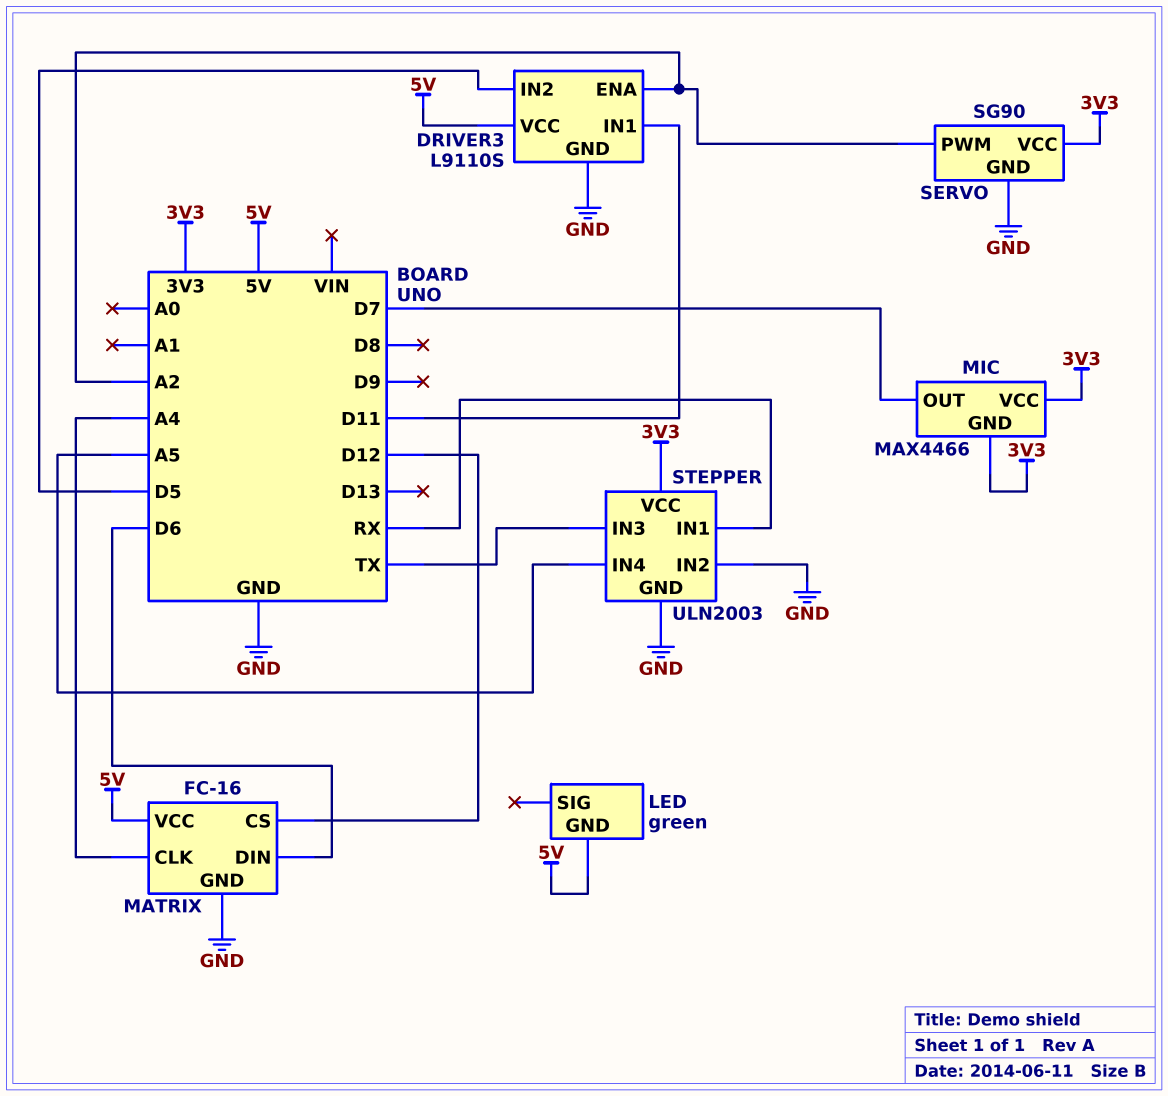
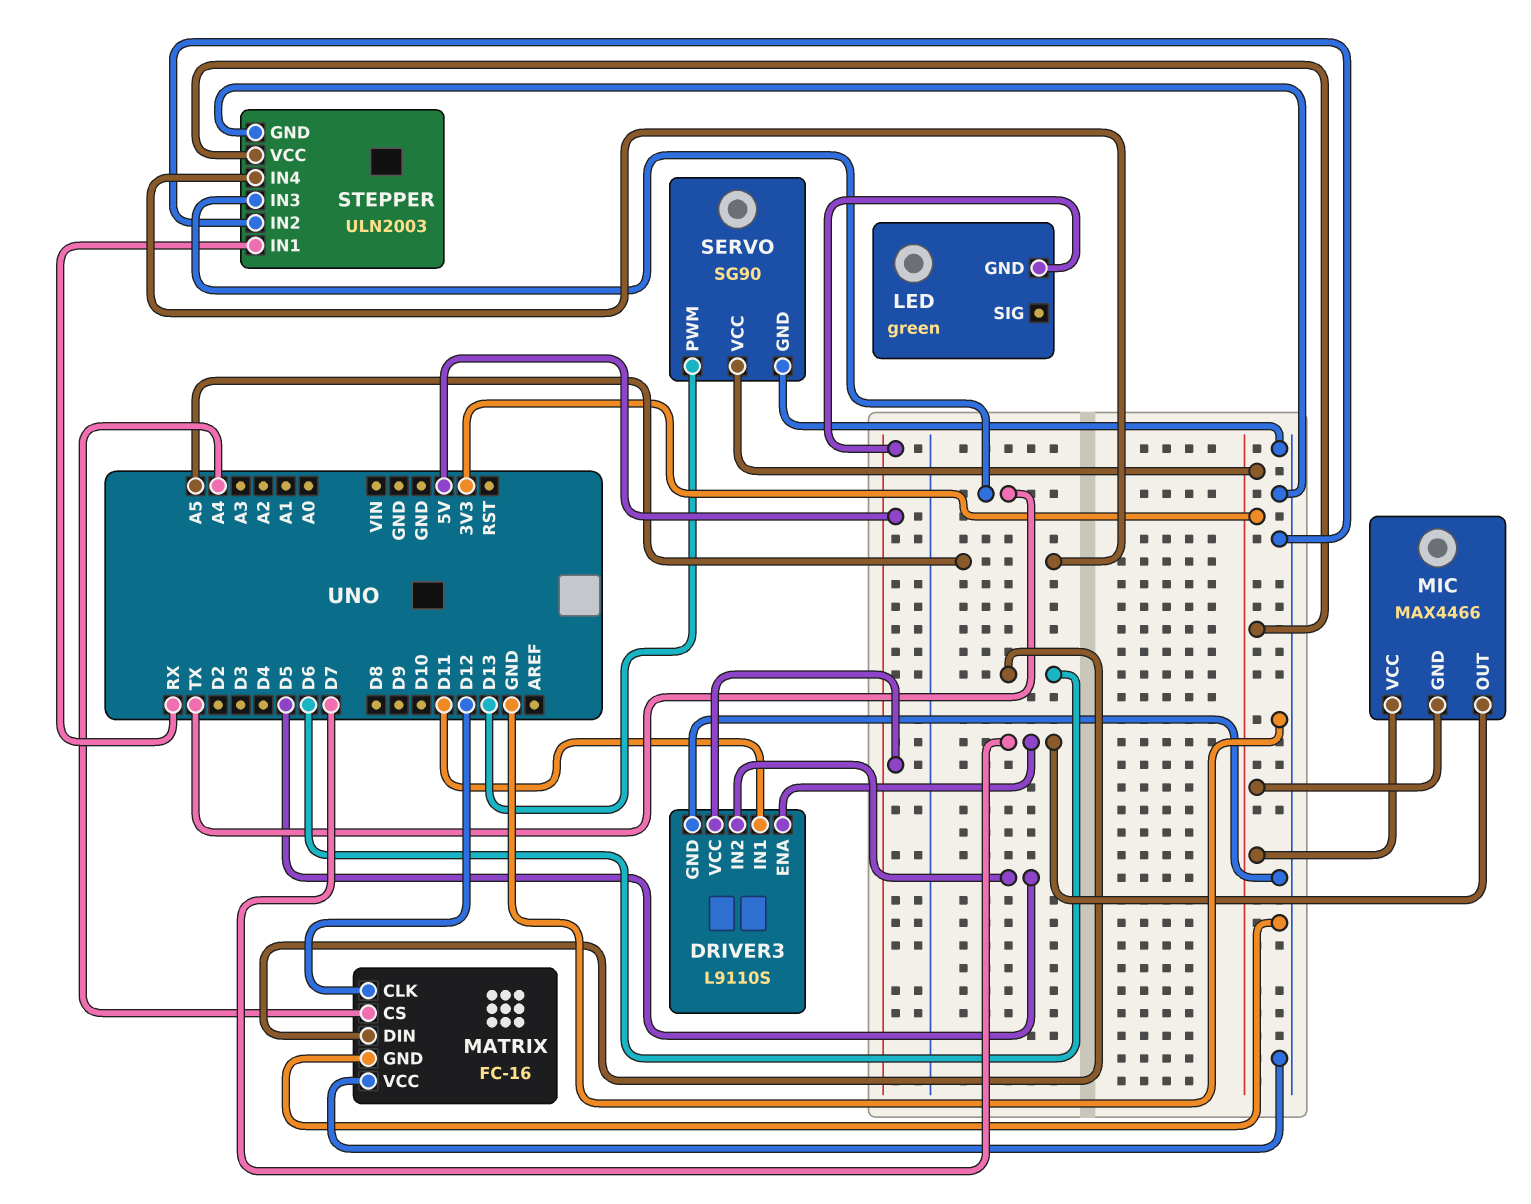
DRIVER3 pin ENA: A2 -> D7
MATRIX pin CLK: A4 -> D12
MATRIX pin CS: D12 -> A4
MATRIX pin VCC: 5V -> GND
SERVO pin PWM: A2 -> D13

